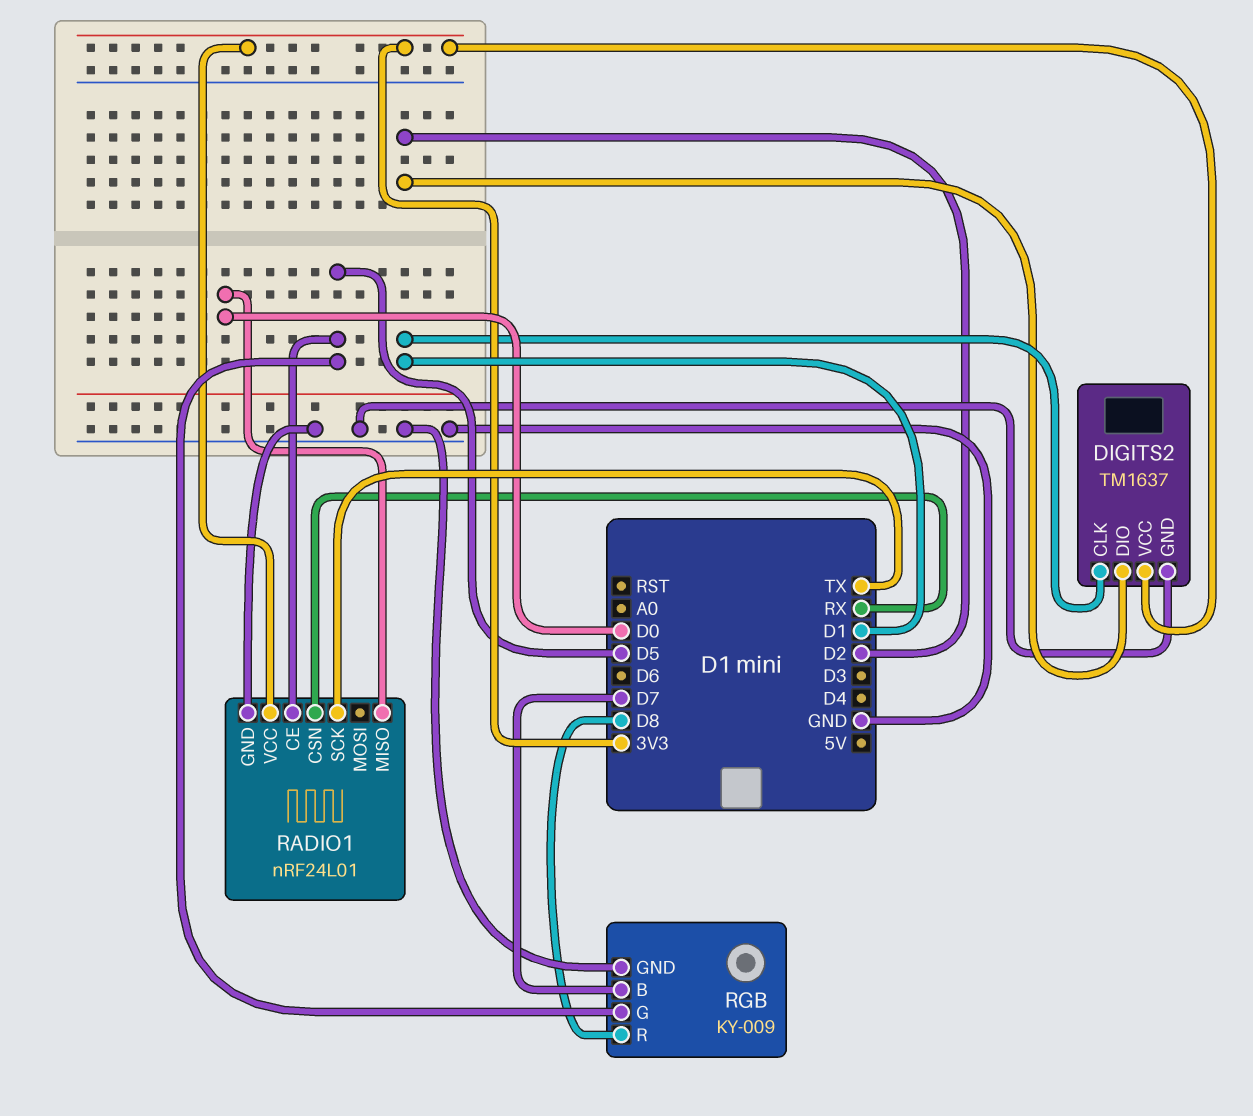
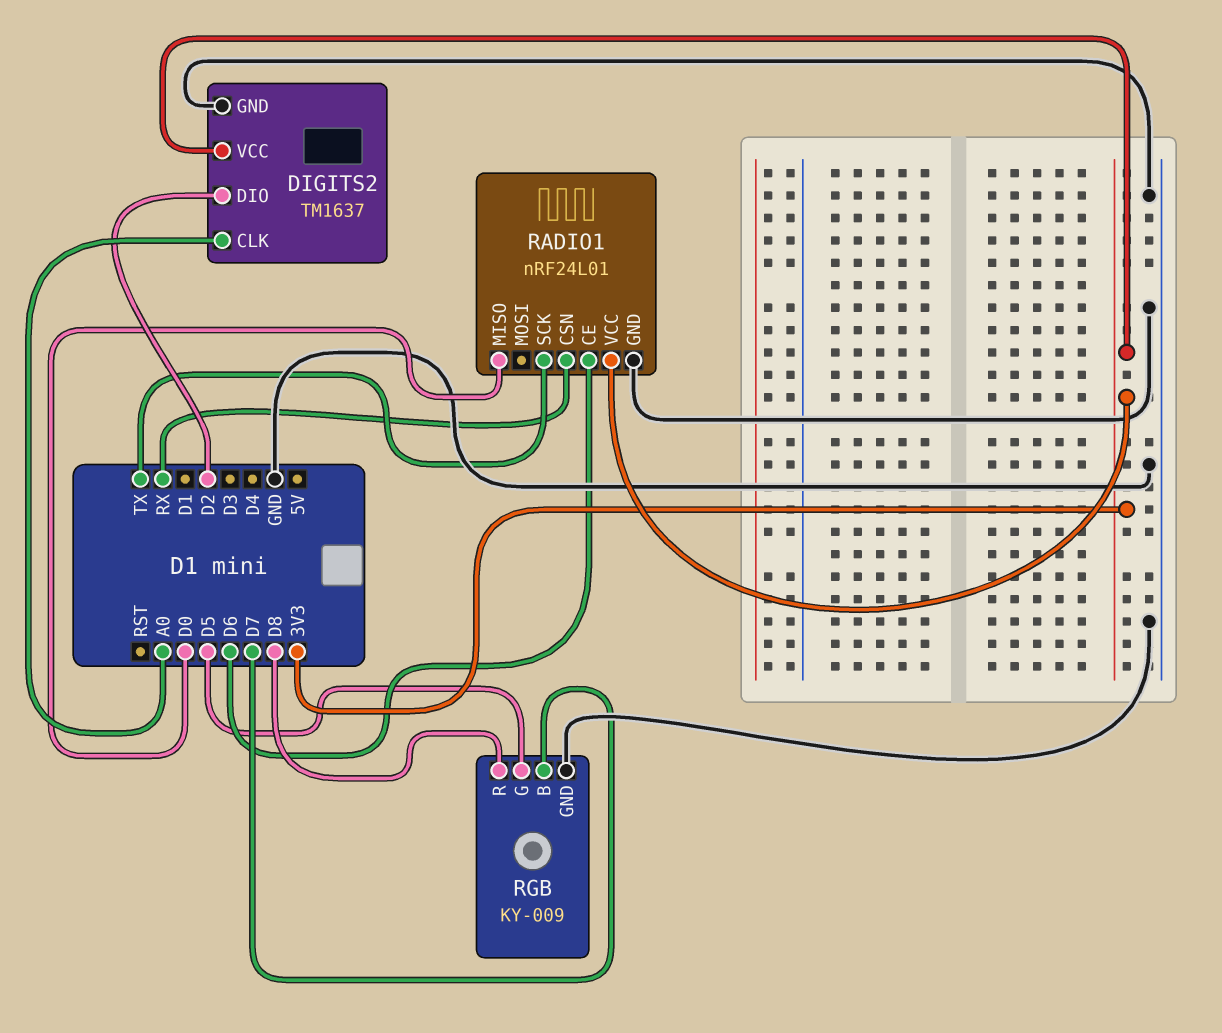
DIGITS2 pin CLK: D1 -> A0
RADIO1 pin CE: D5 -> D6

